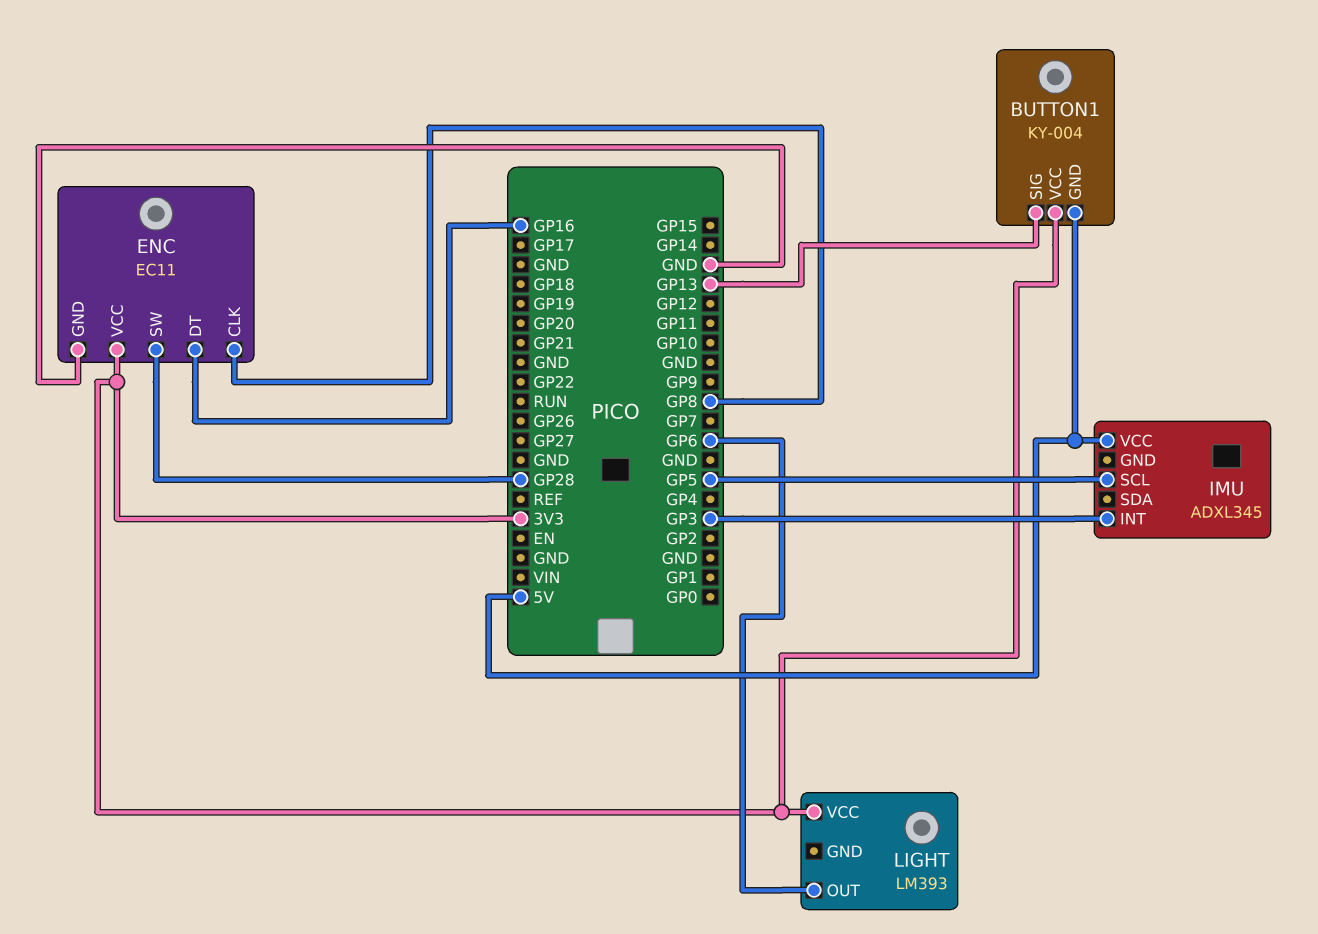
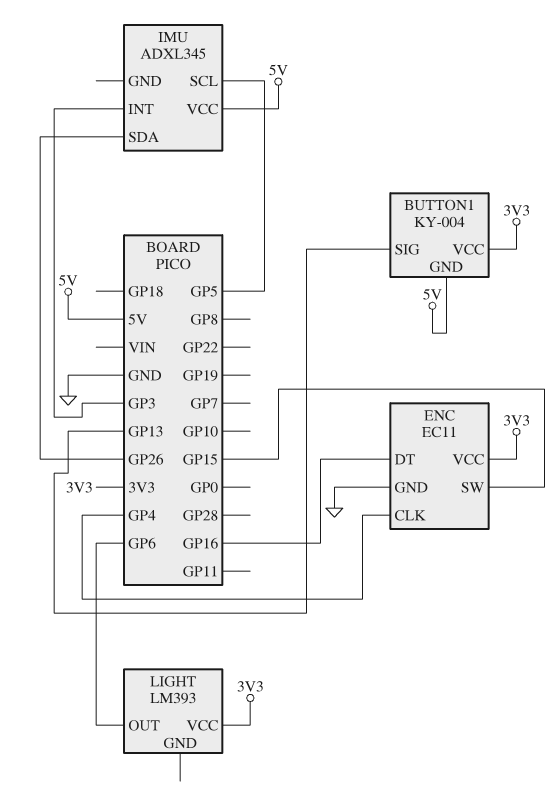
ENC pin CLK: GP8 -> GP4
ENC pin SW: GP28 -> GP15
IMU pin SDA: none -> GP26

